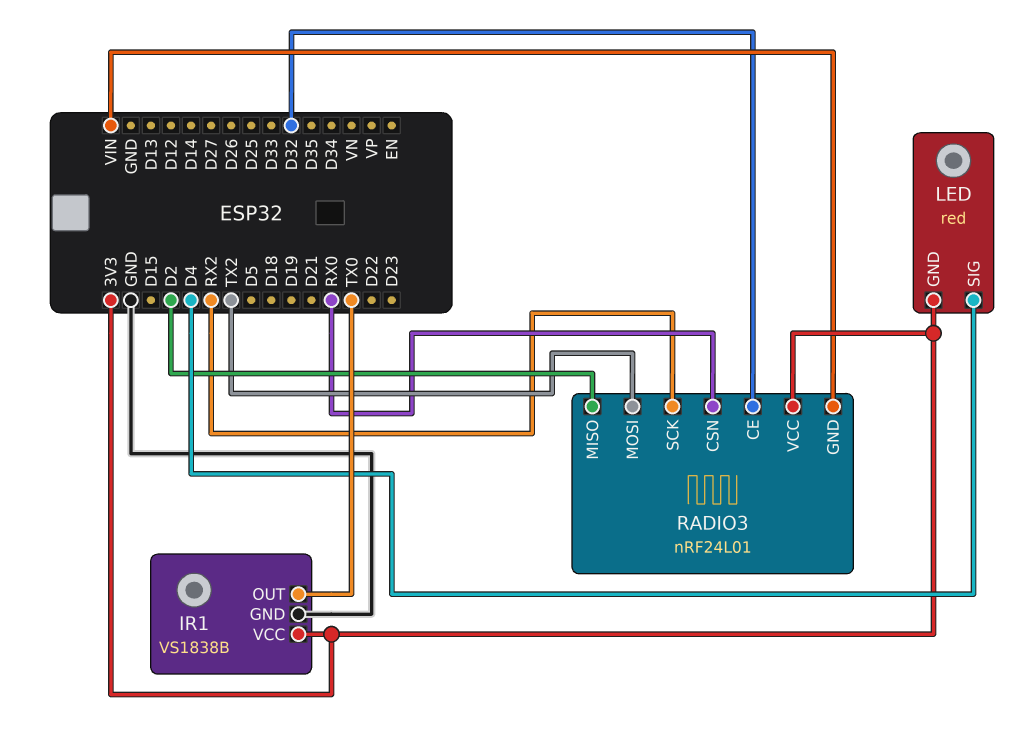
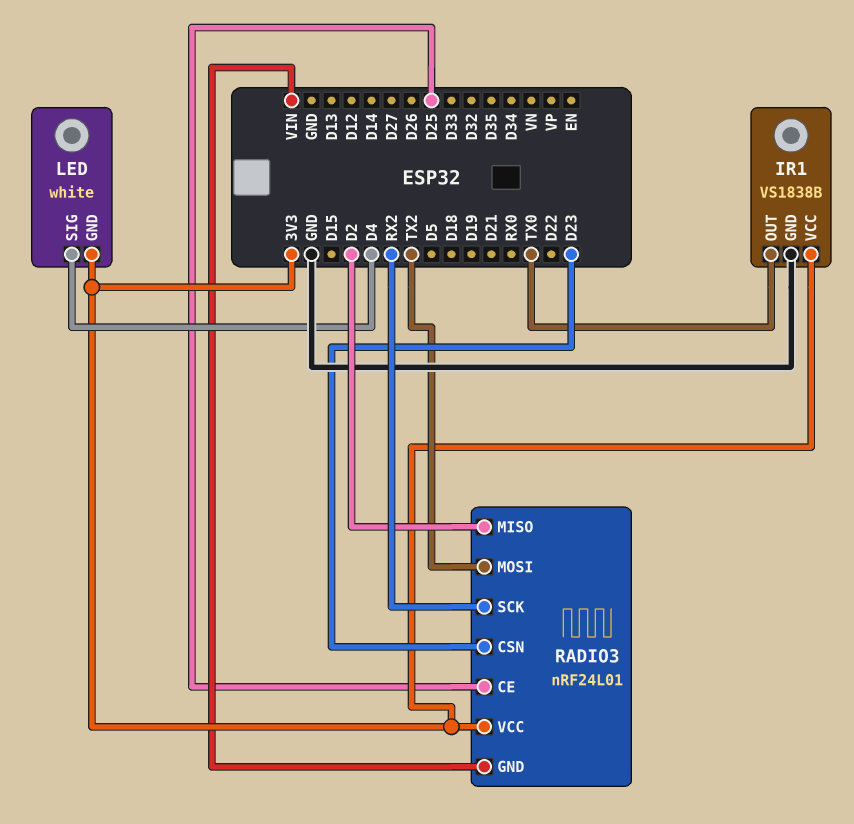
LED: red -> white
RADIO3 pin CE: D32 -> D25
RADIO3 pin CSN: RX0 -> D23

